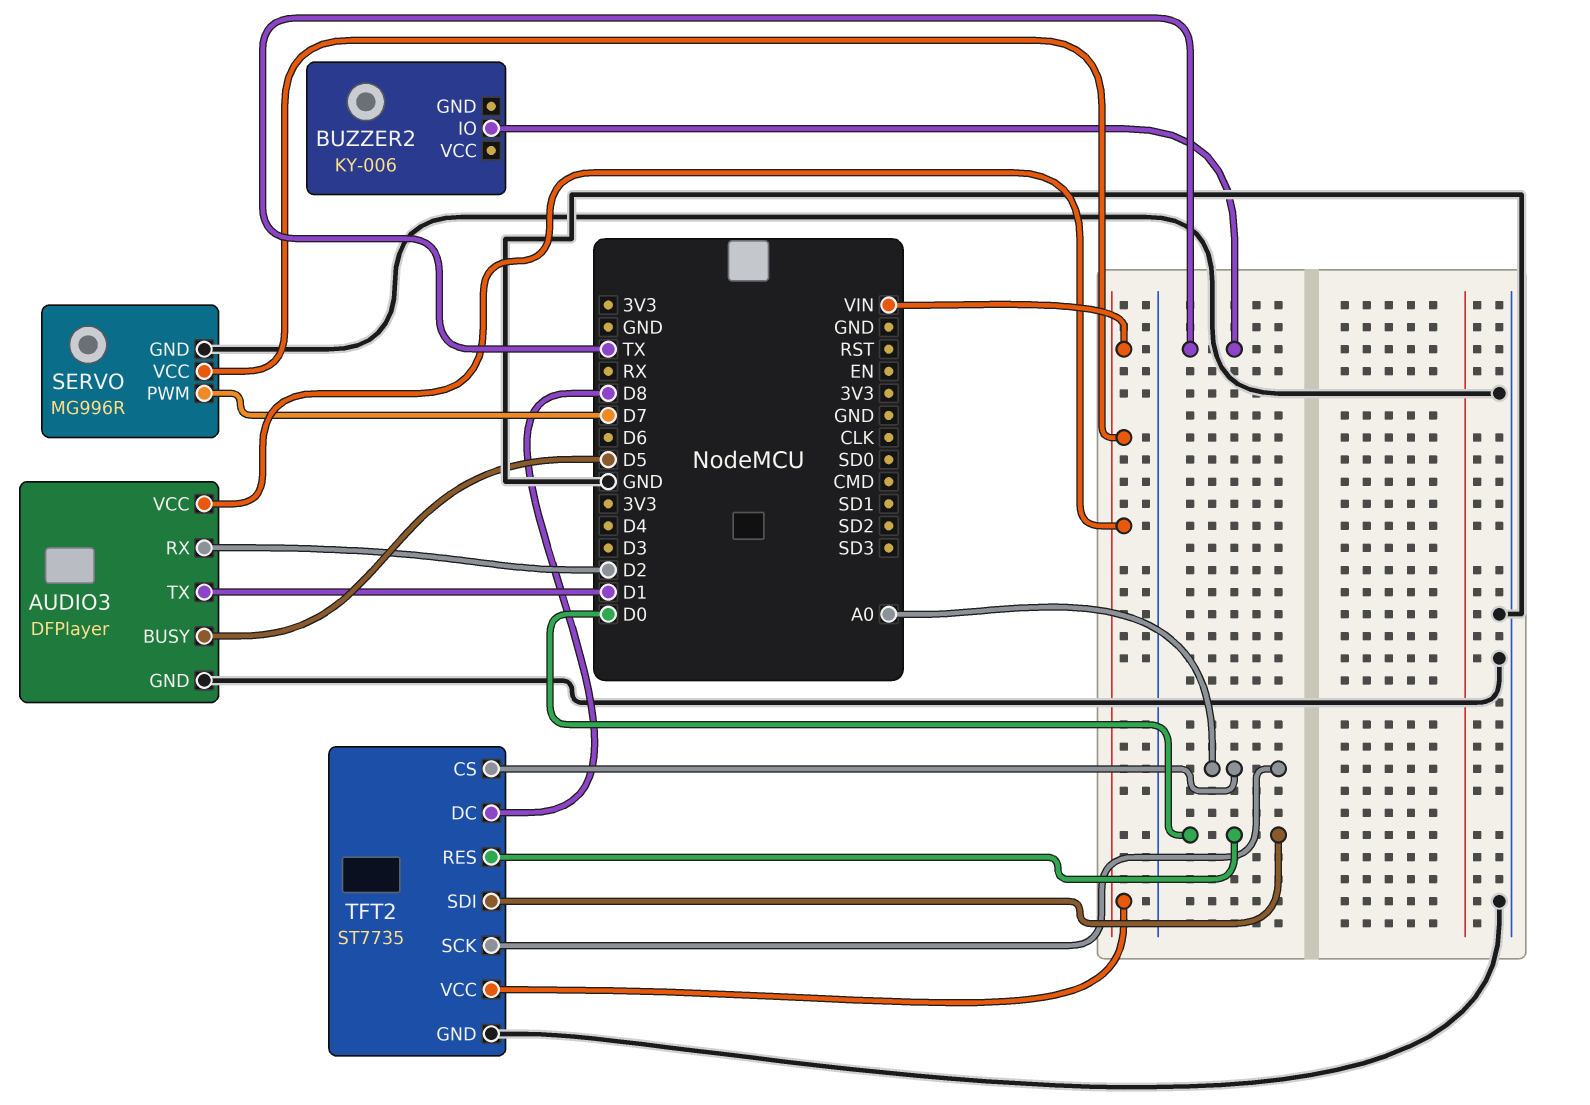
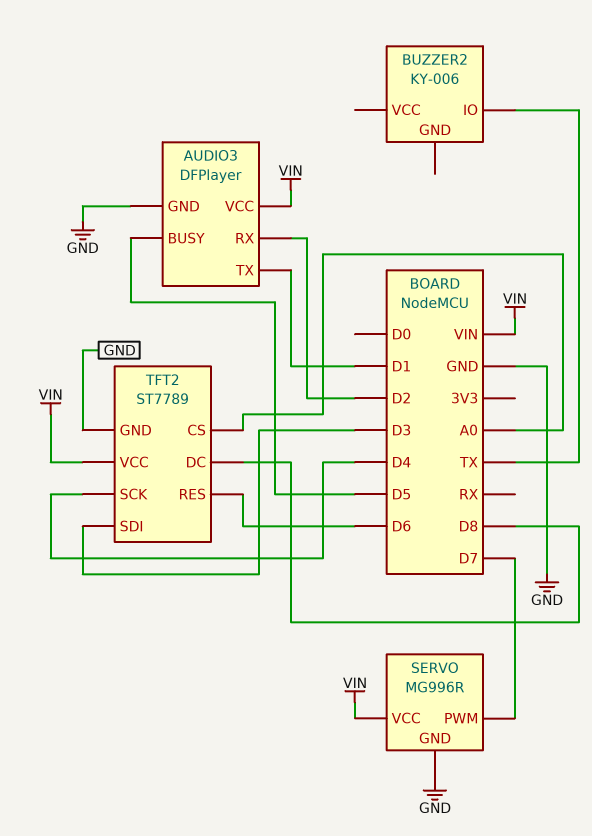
TFT2: ST7735 -> ST7789
TFT2 pin RES: D0 -> D6
TFT2 pin SCK: A0 -> D4
TFT2 pin SDI: D0 -> D3

